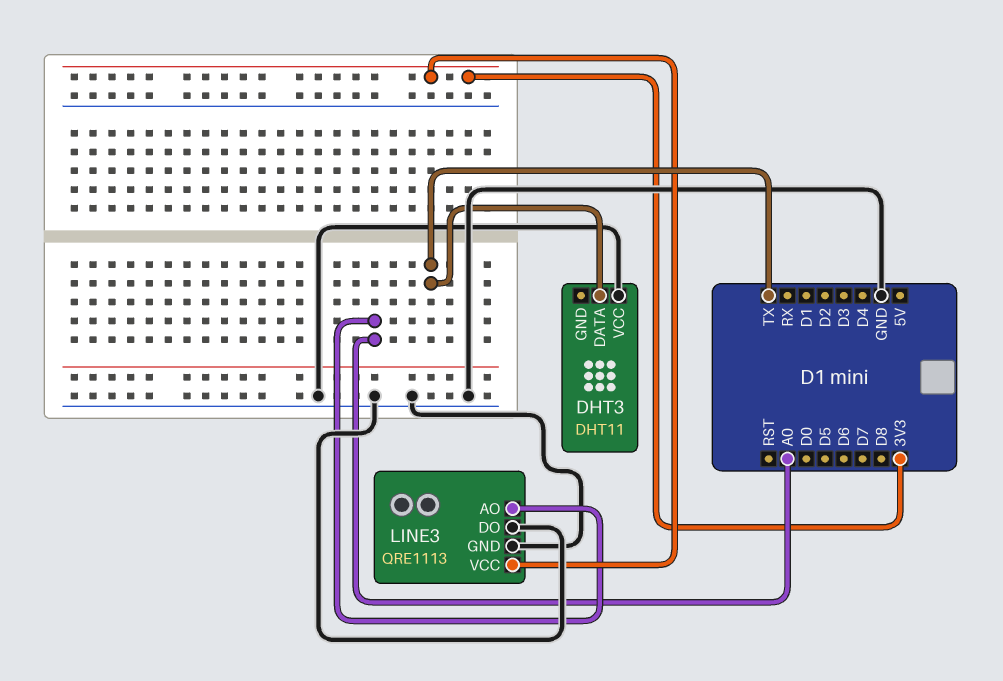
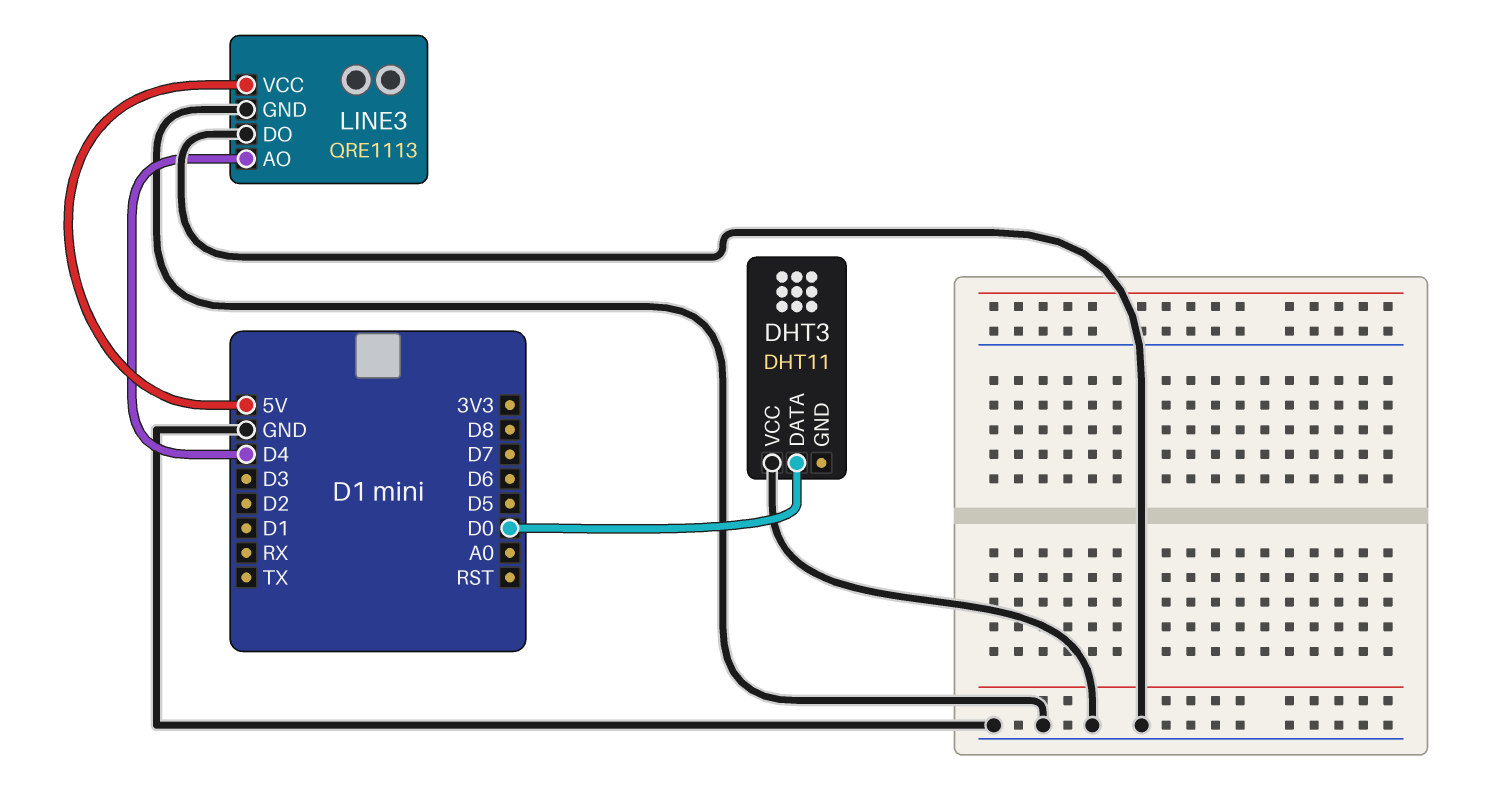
DHT3 pin DATA: TX -> D0
LINE3 pin AO: A0 -> D4
LINE3 pin VCC: 3V3 -> 5V

